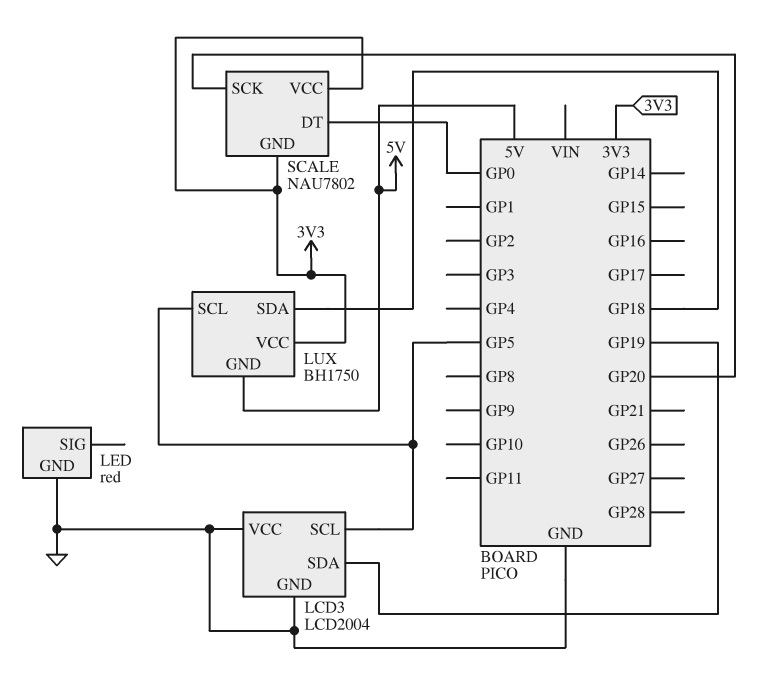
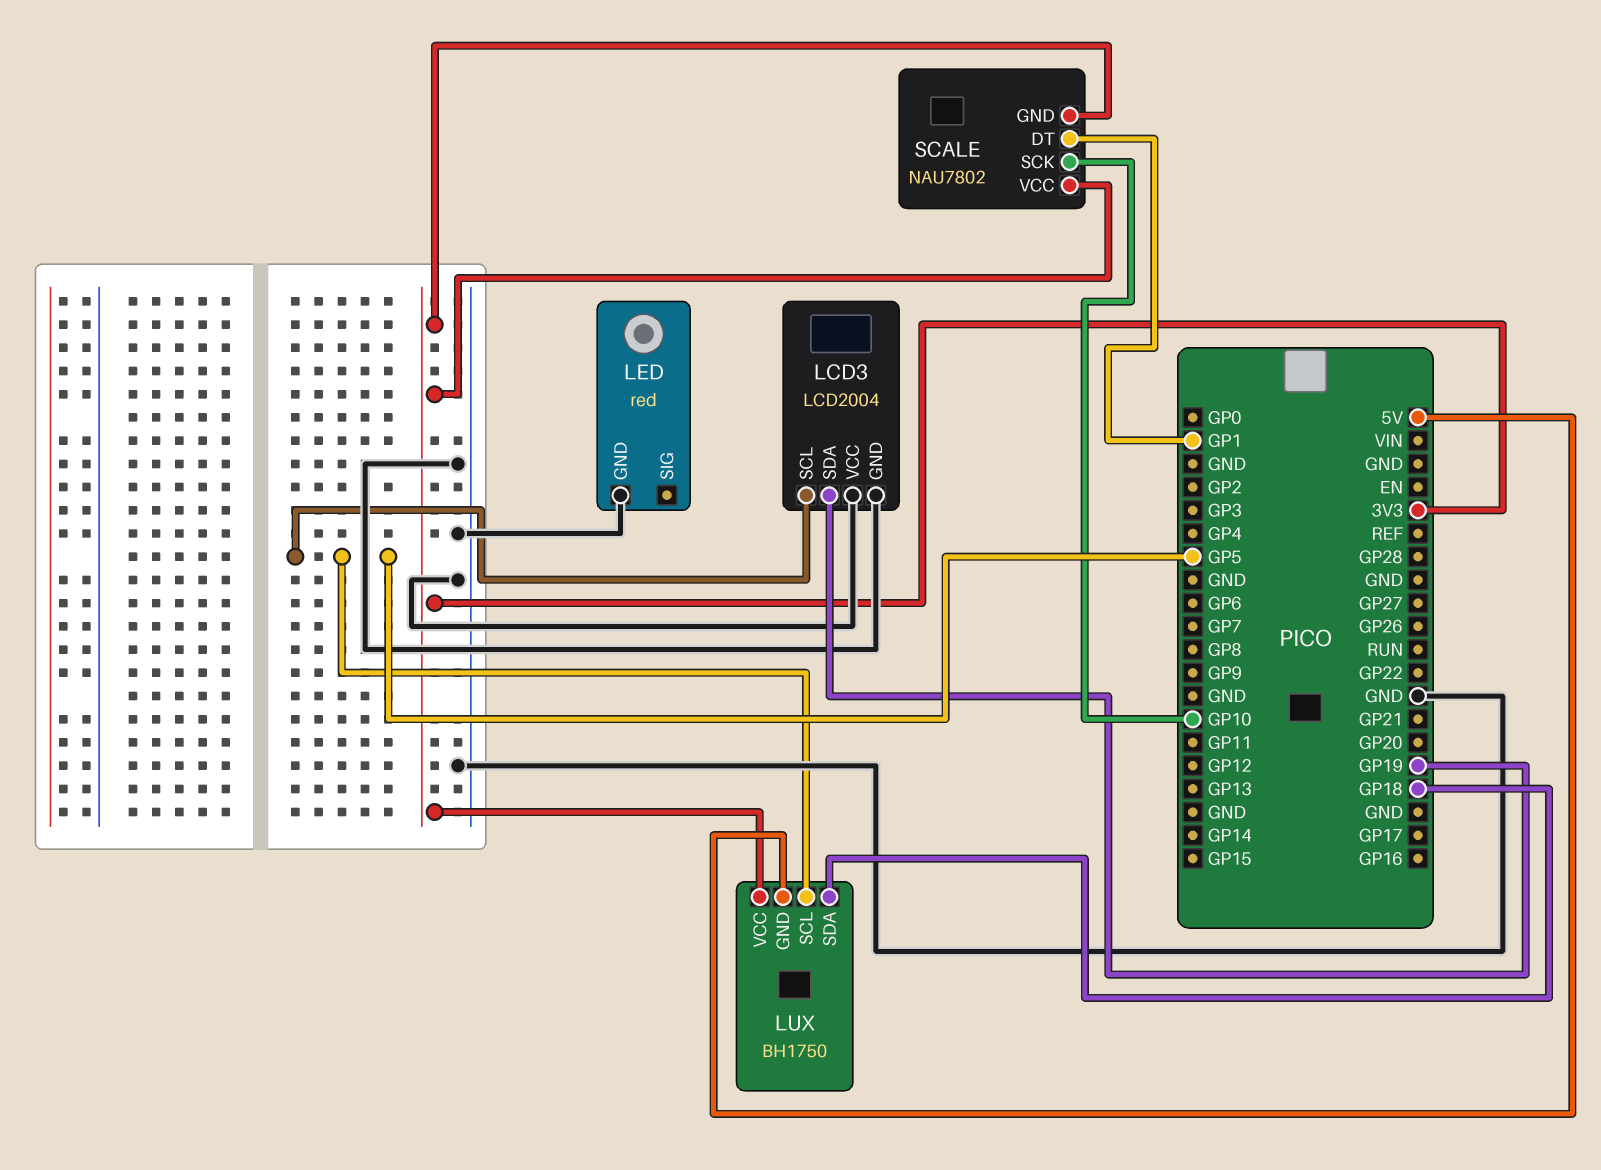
SCALE pin DT: GP0 -> GP1
SCALE pin SCK: GP20 -> GP10

